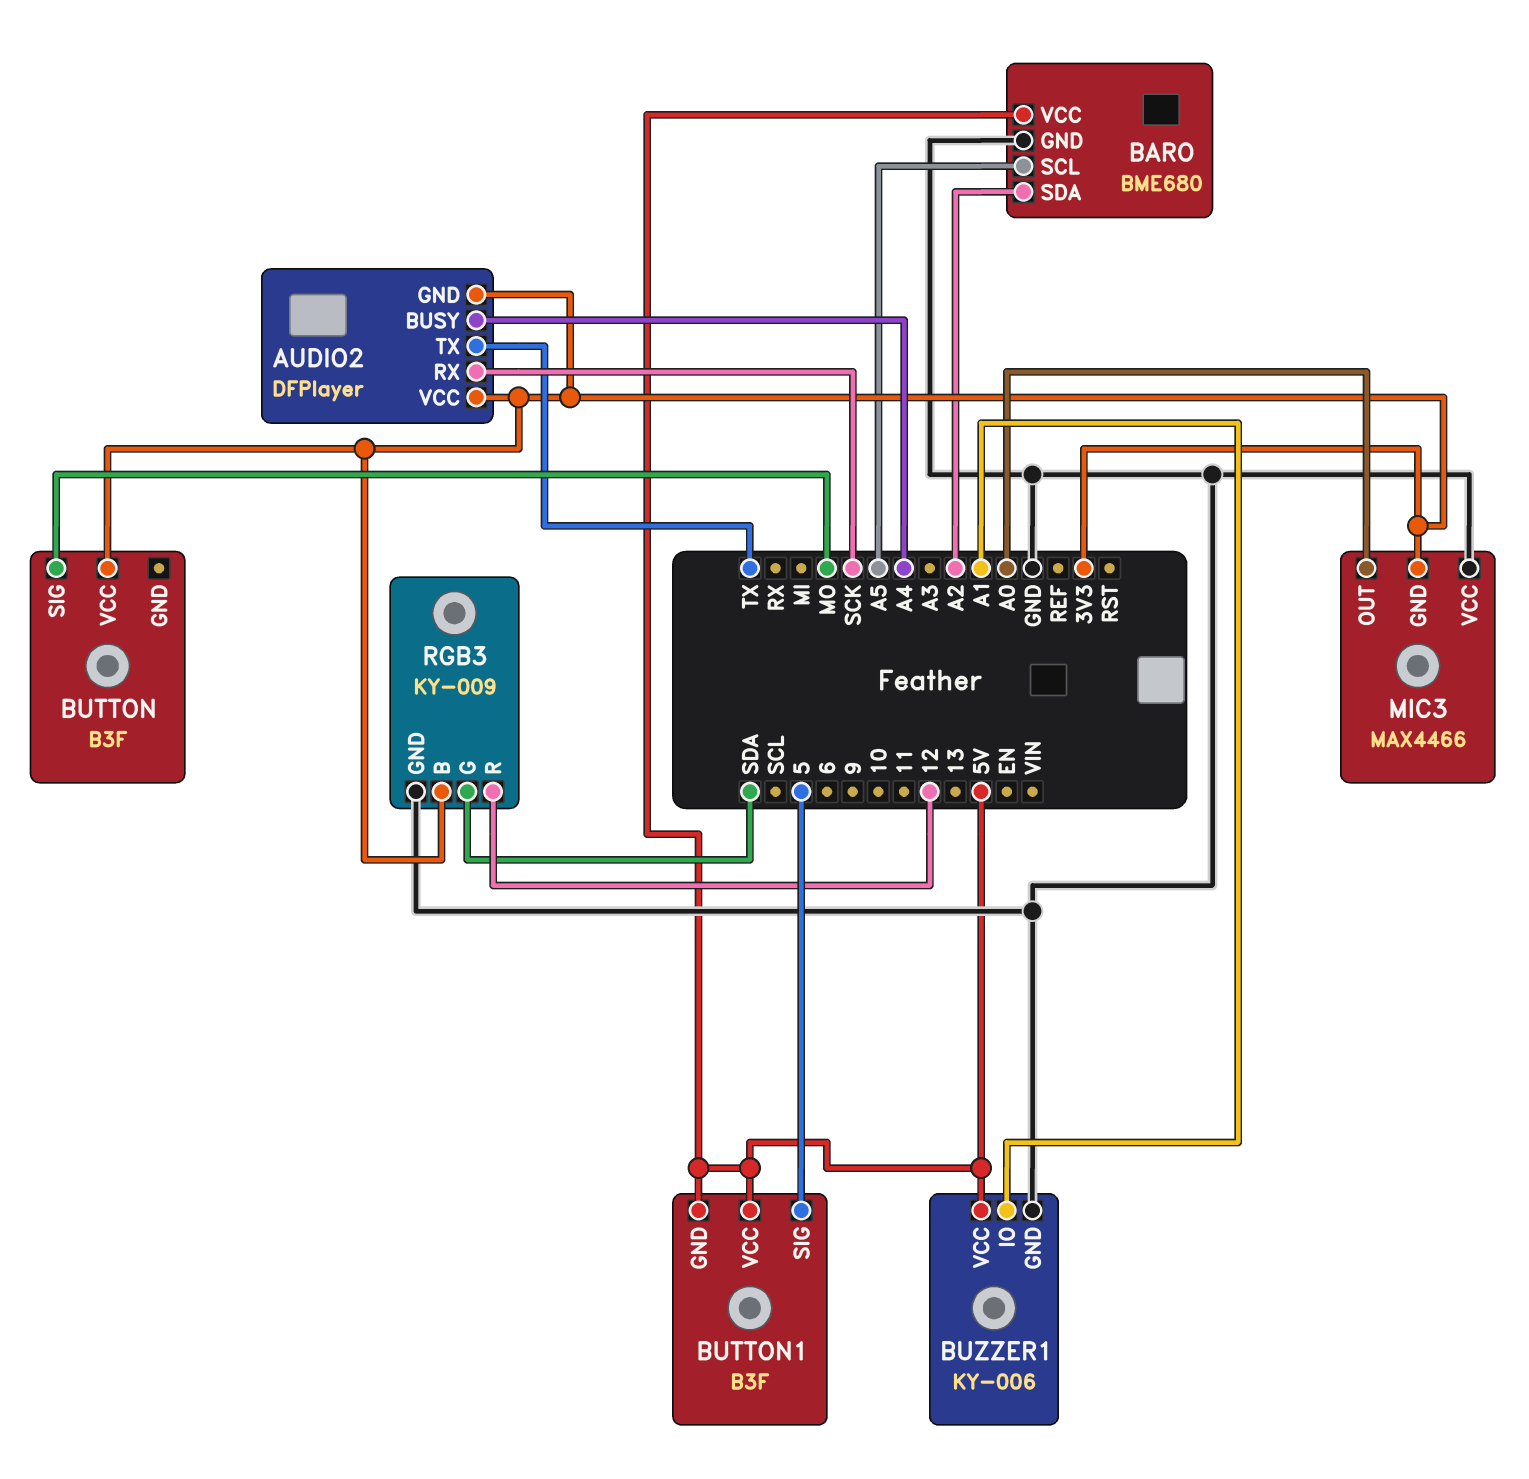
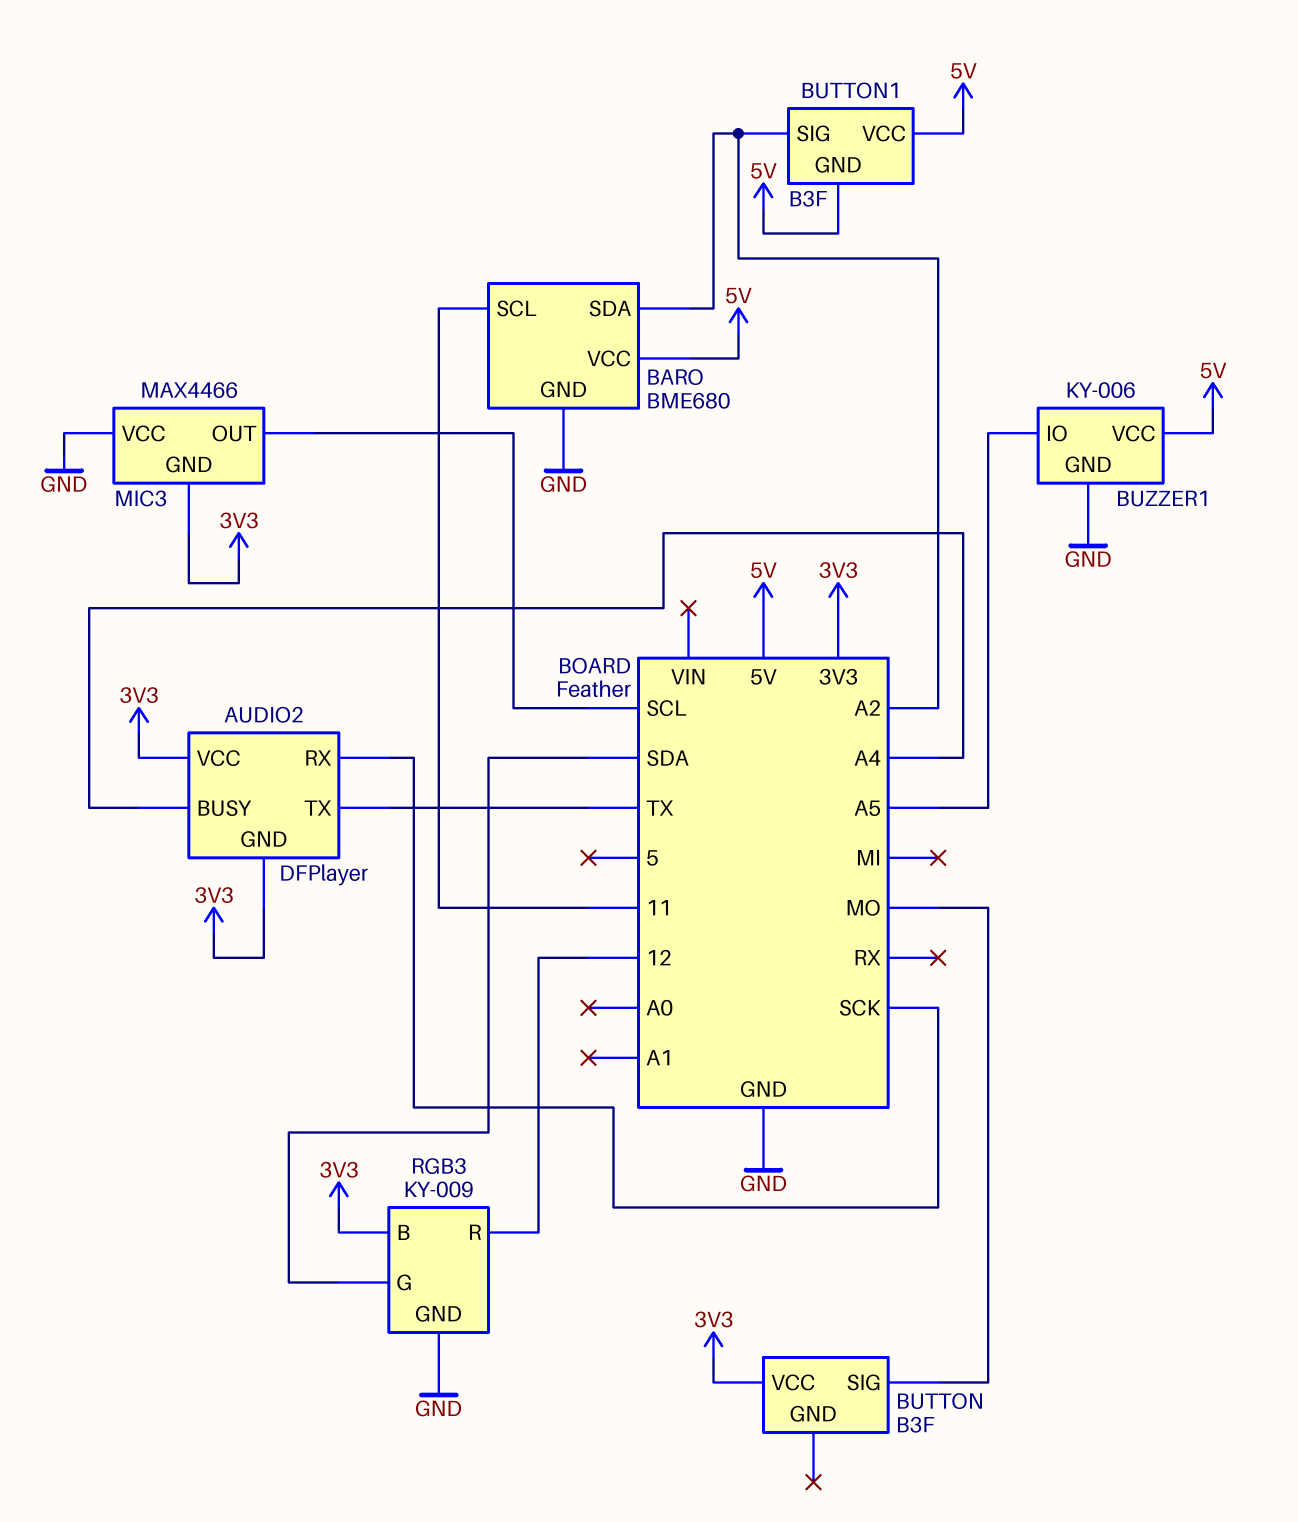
BARO pin SCL: A5 -> 11
BUTTON1 pin SIG: 5 -> A2
BUZZER1 pin IO: A1 -> A5
MIC3 pin OUT: A0 -> SCL

